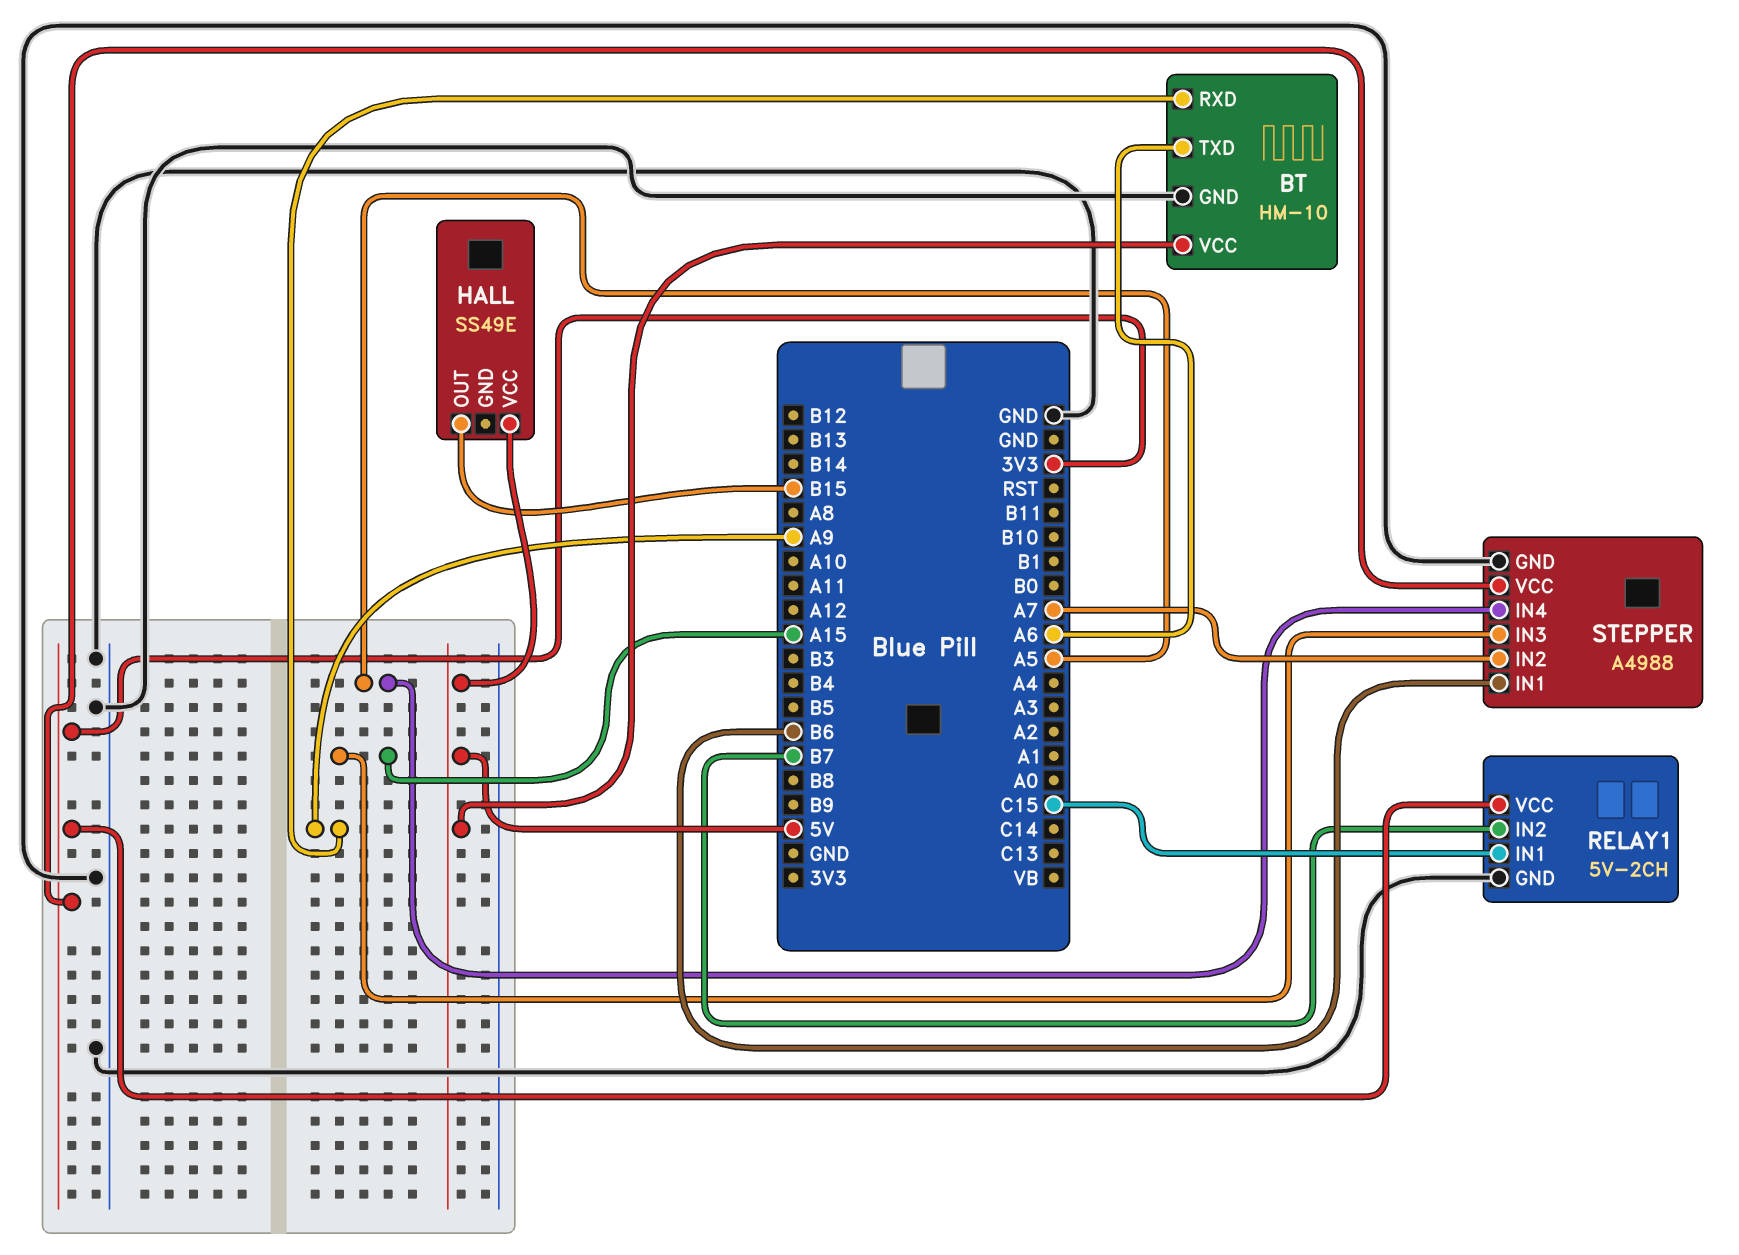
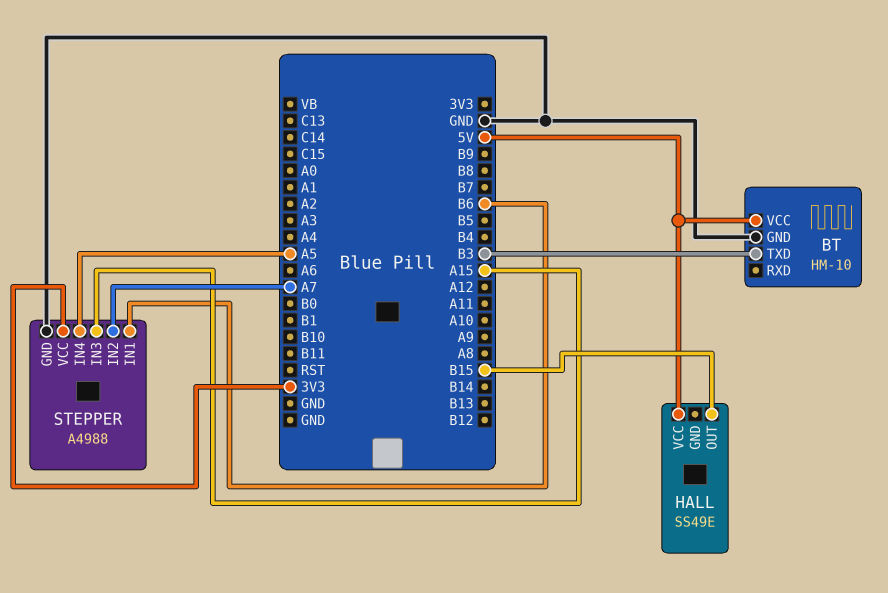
BT pin RXD: A9 -> none
BT pin TXD: A6 -> B3
RELAY1: 5V-2CH -> none
RELAY1 pin GND: GND -> none
RELAY1 pin IN1: C15 -> none
RELAY1 pin IN2: B7 -> none
RELAY1 pin VCC: 3V3 -> none

